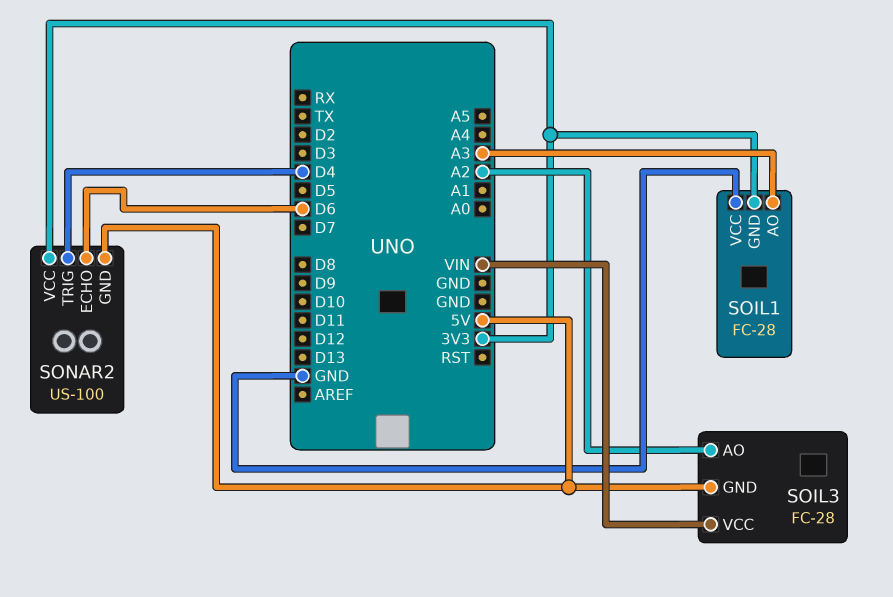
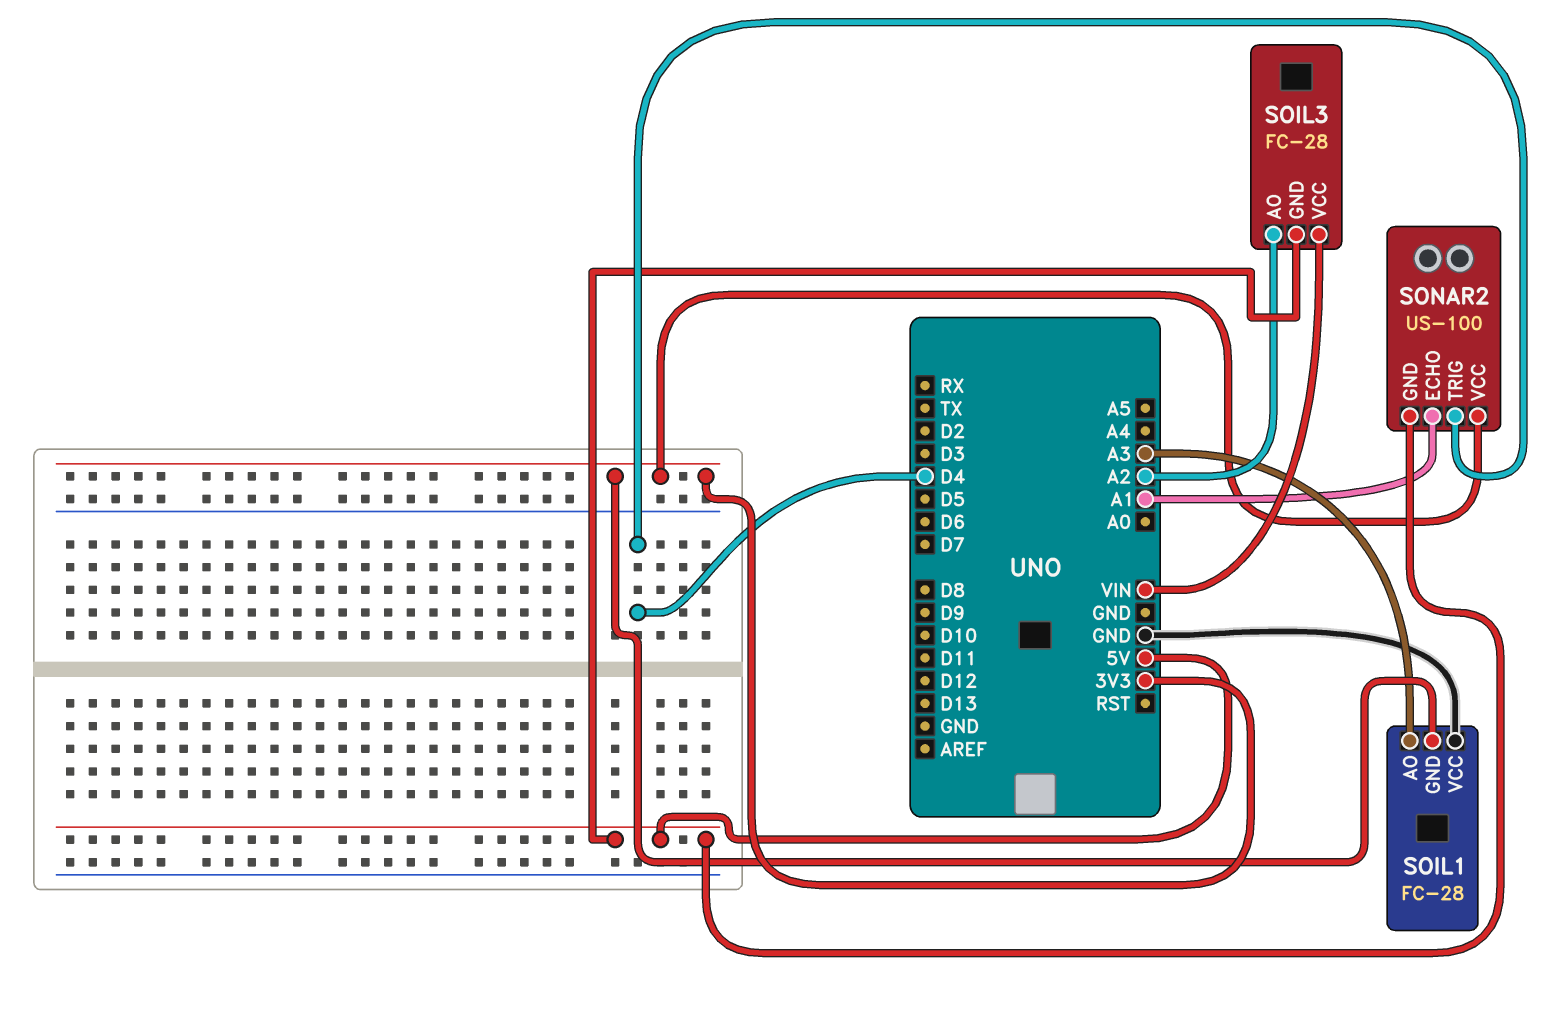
SONAR2 pin ECHO: D6 -> A1

